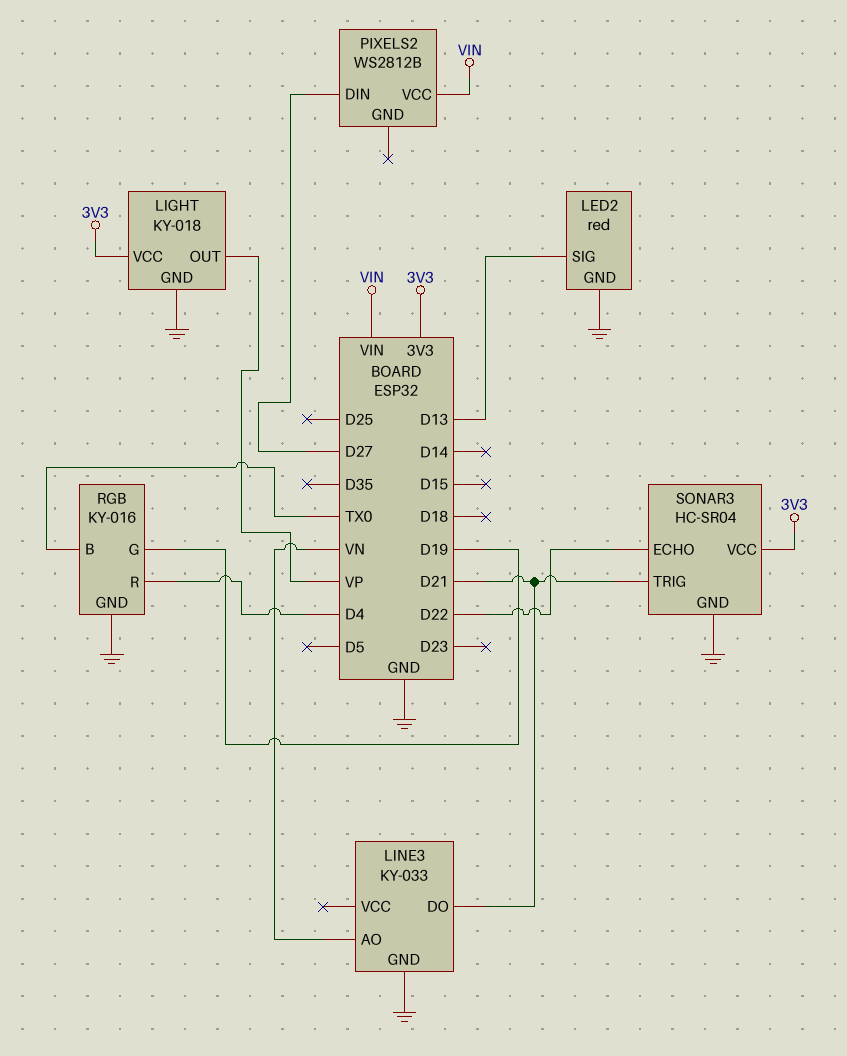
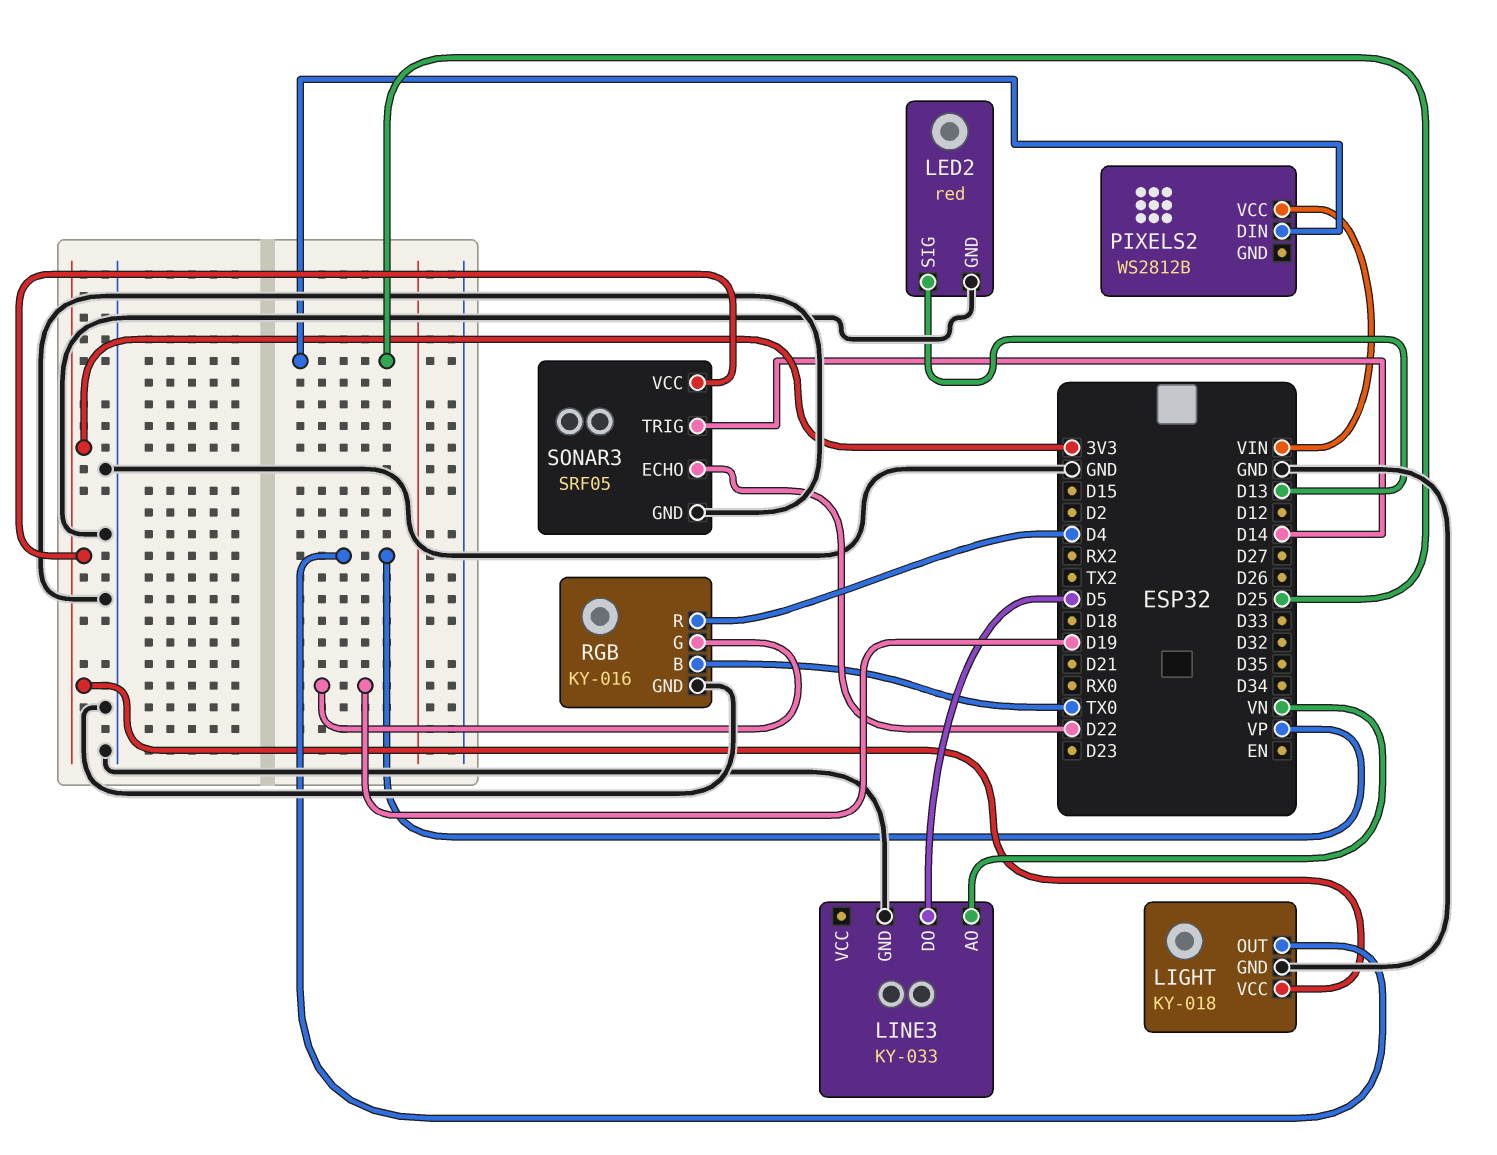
LINE3 pin DO: D21 -> D5
PIXELS2 pin DIN: D27 -> D25
SONAR3: HC-SR04 -> SRF05
SONAR3 pin TRIG: D21 -> D14

